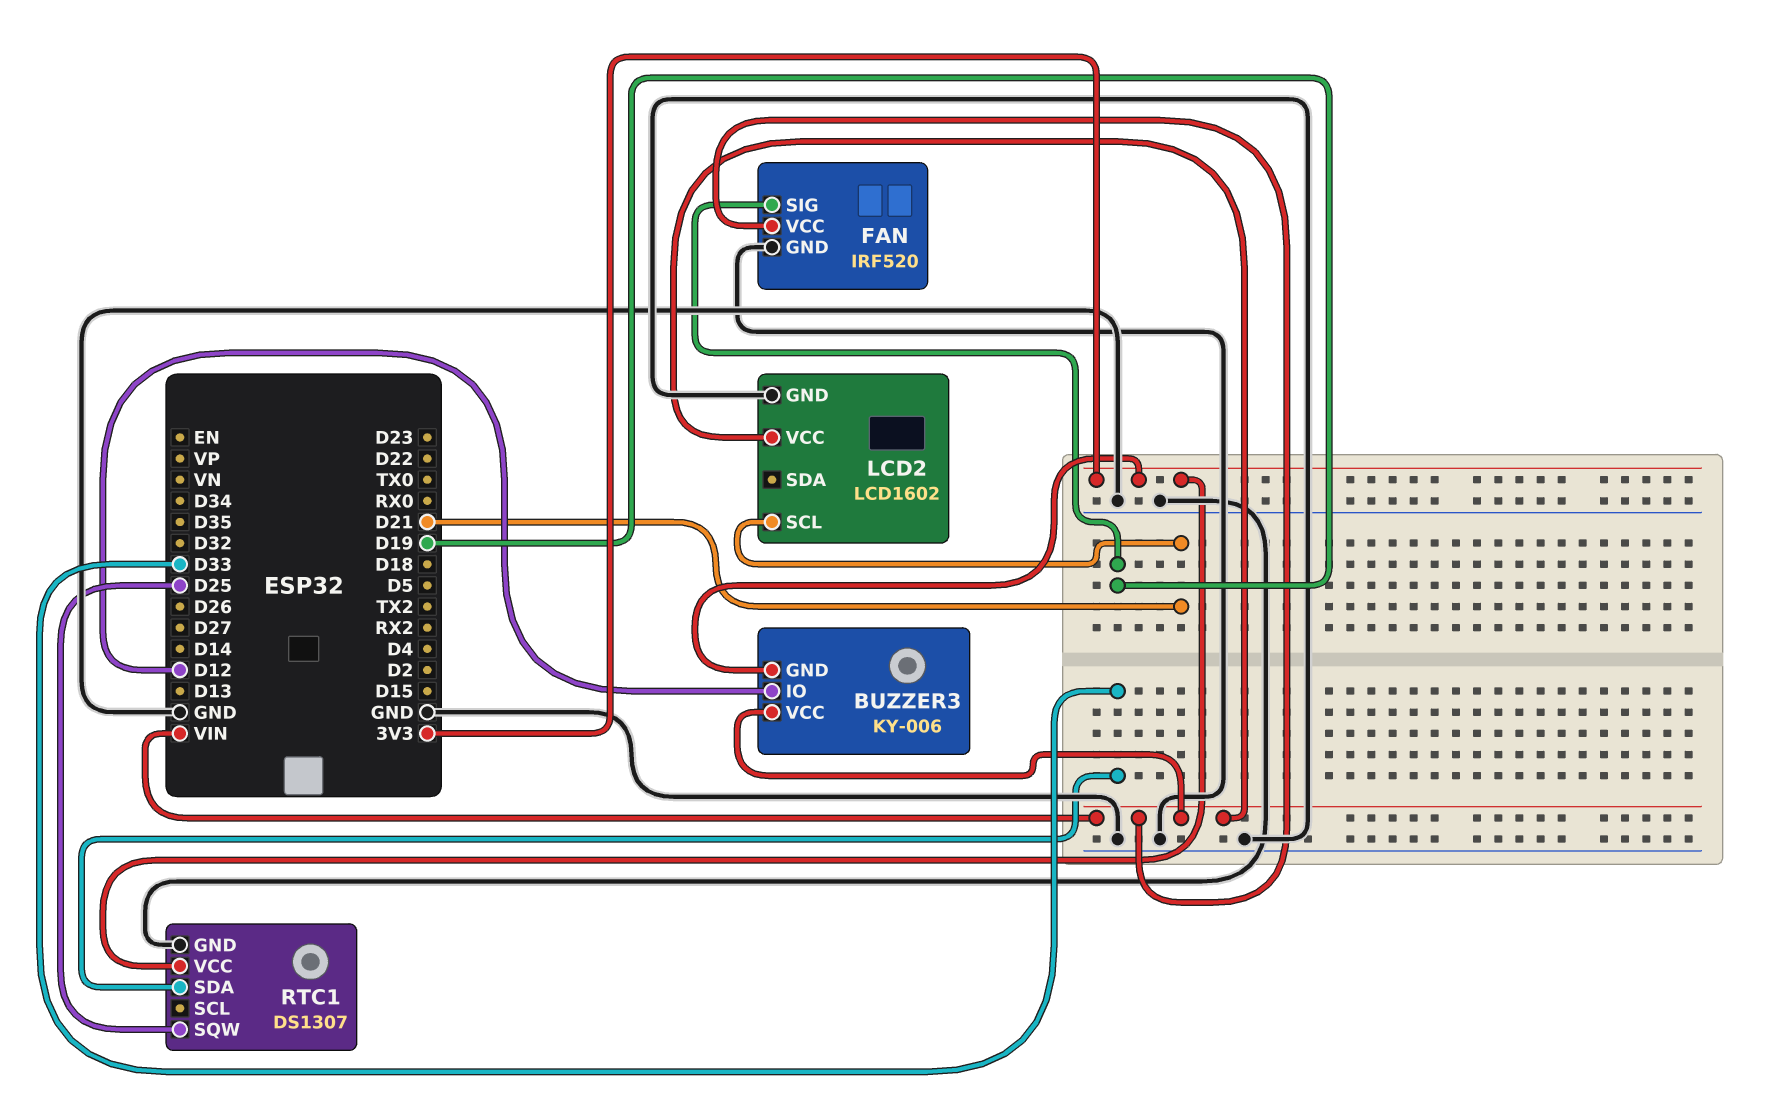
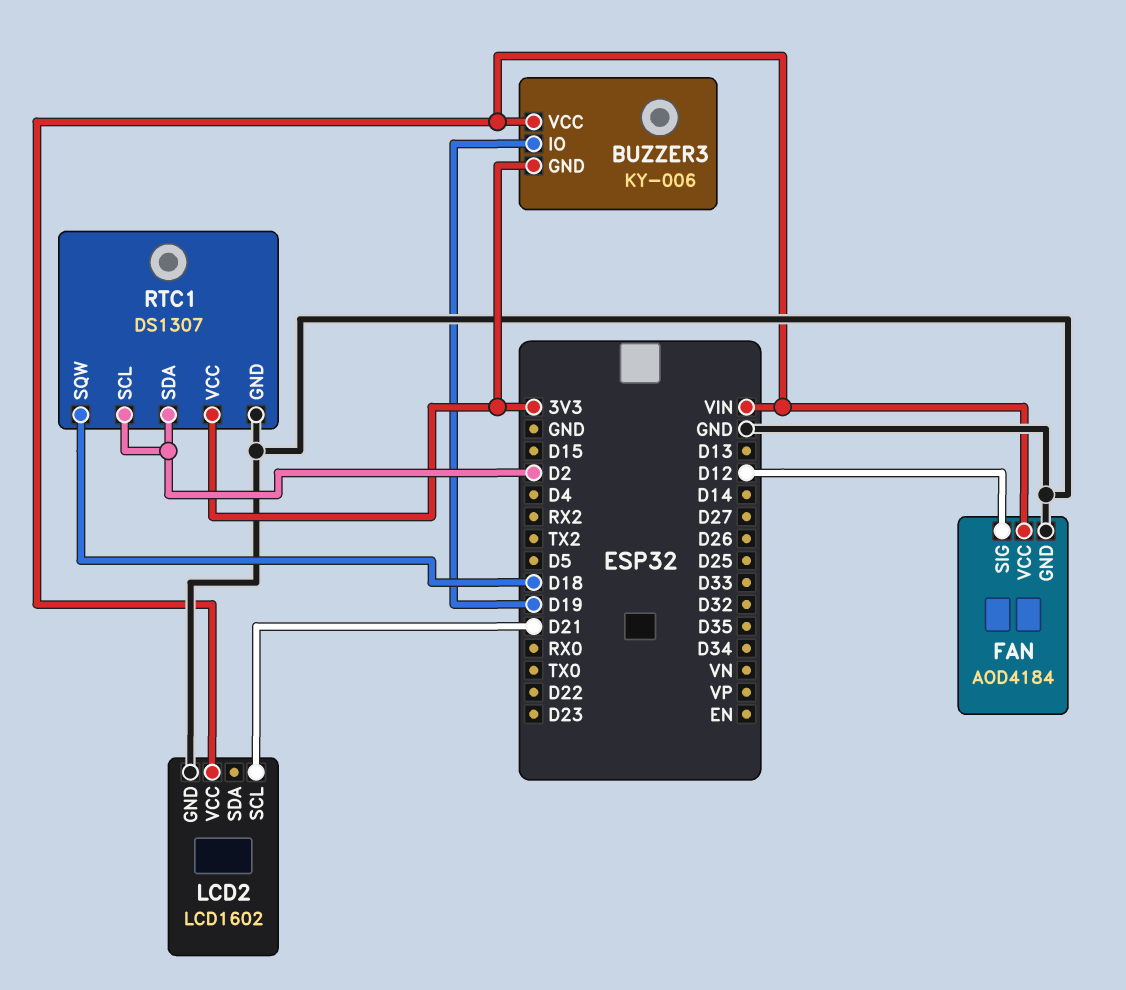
BUZZER3 pin IO: D12 -> D19
FAN: IRF520 -> AOD4184
FAN pin SIG: D19 -> D12
RTC1 pin SCL: none -> D2
RTC1 pin SDA: D33 -> D2
RTC1 pin SQW: D25 -> D18

